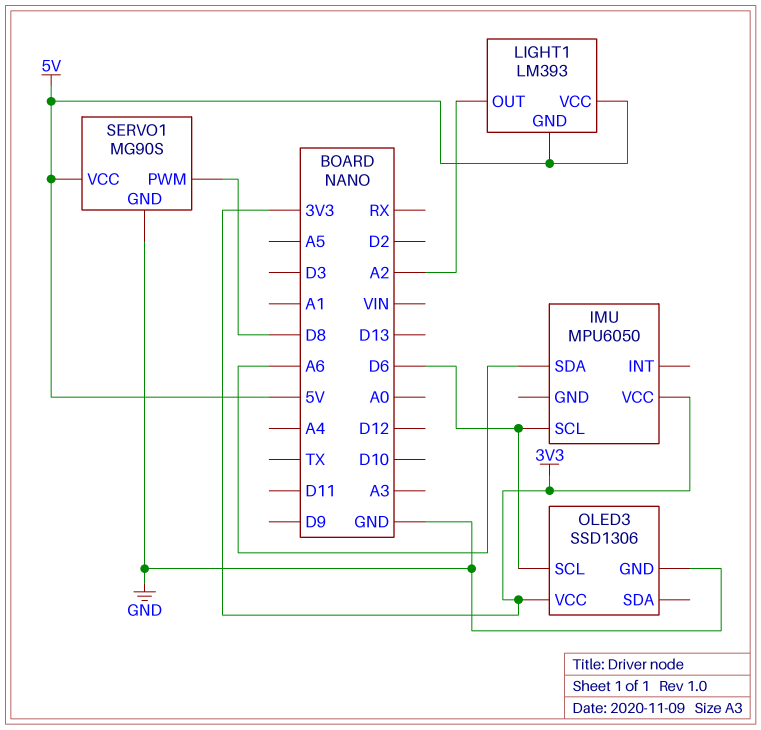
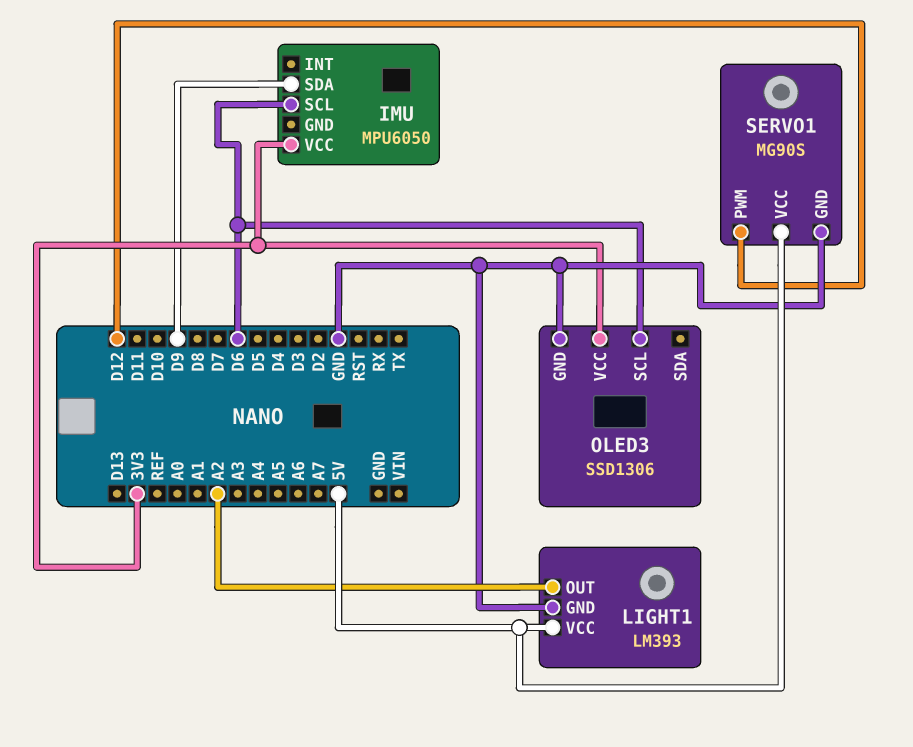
IMU pin SDA: A6 -> D9
LIGHT1 pin GND: 5V -> GND
SERVO1 pin PWM: D8 -> D12

